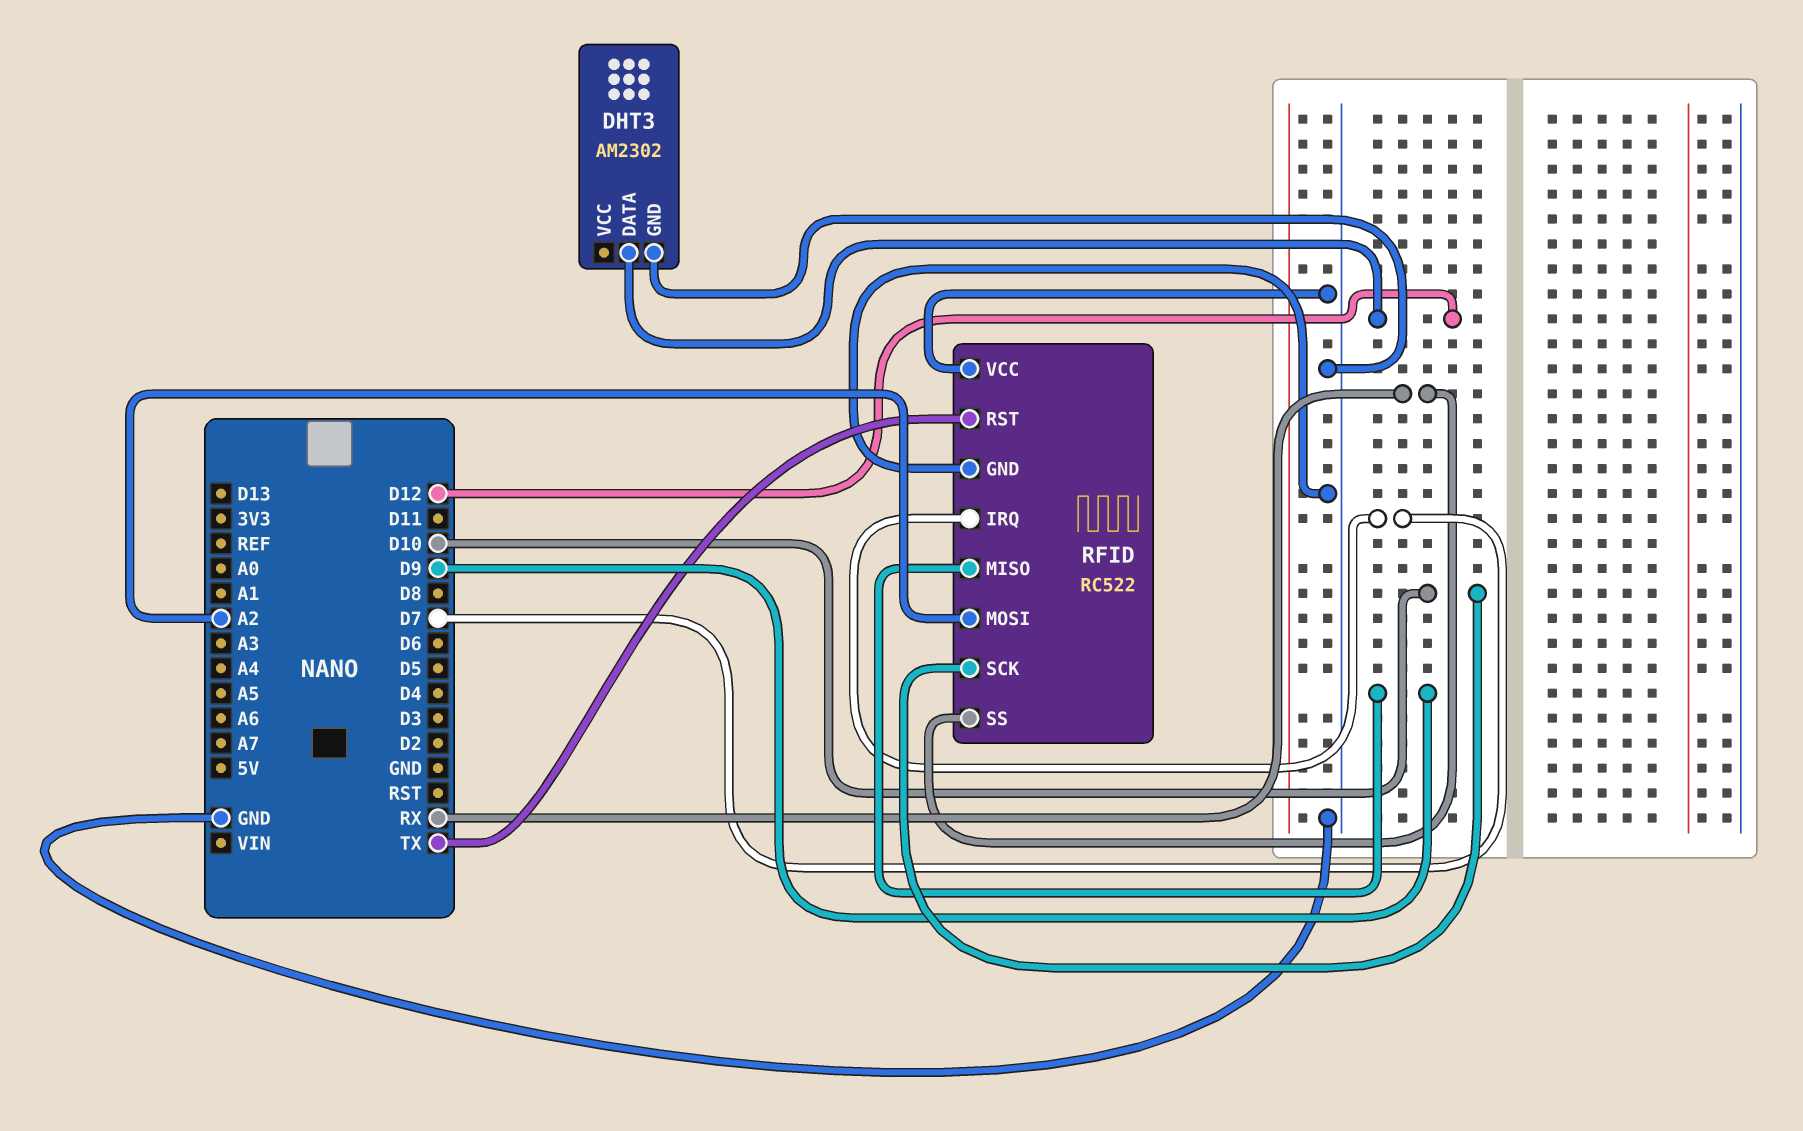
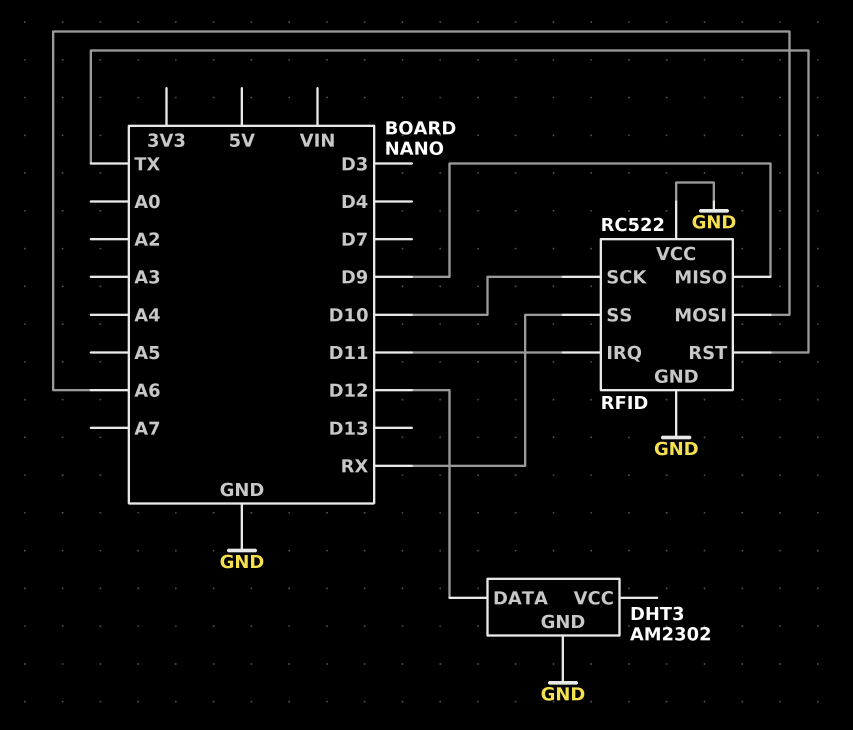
RFID pin IRQ: D7 -> D11
RFID pin MOSI: A2 -> A6

